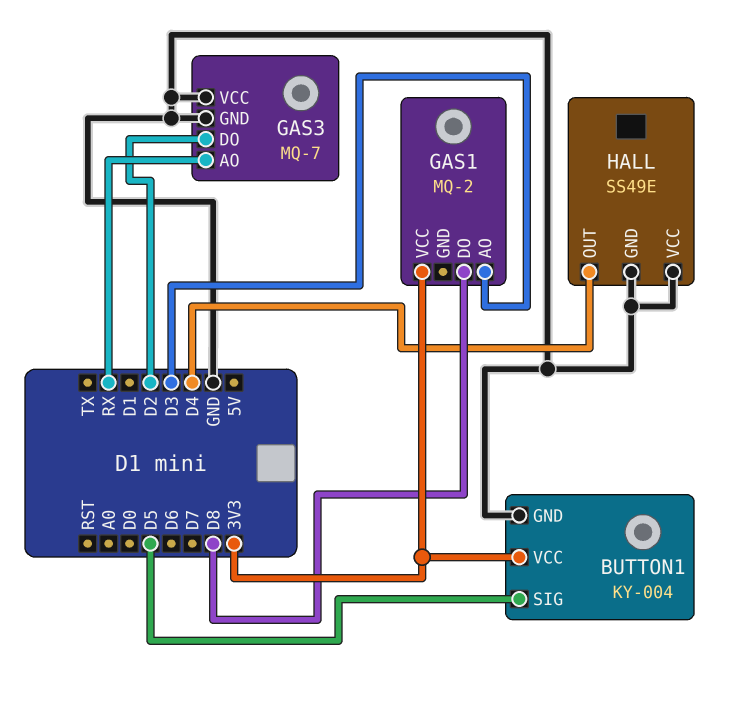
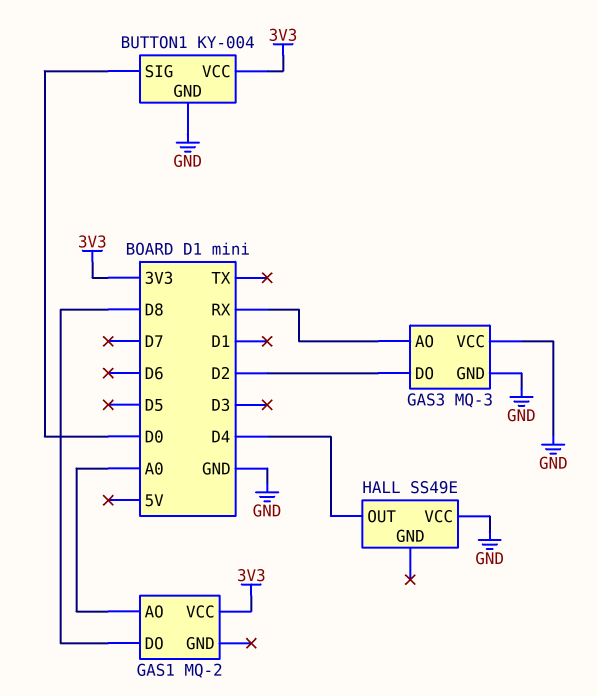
BUTTON1 pin SIG: D5 -> D0
GAS1 pin AO: D3 -> A0
GAS3: MQ-7 -> MQ-3
HALL pin GND: GND -> none

